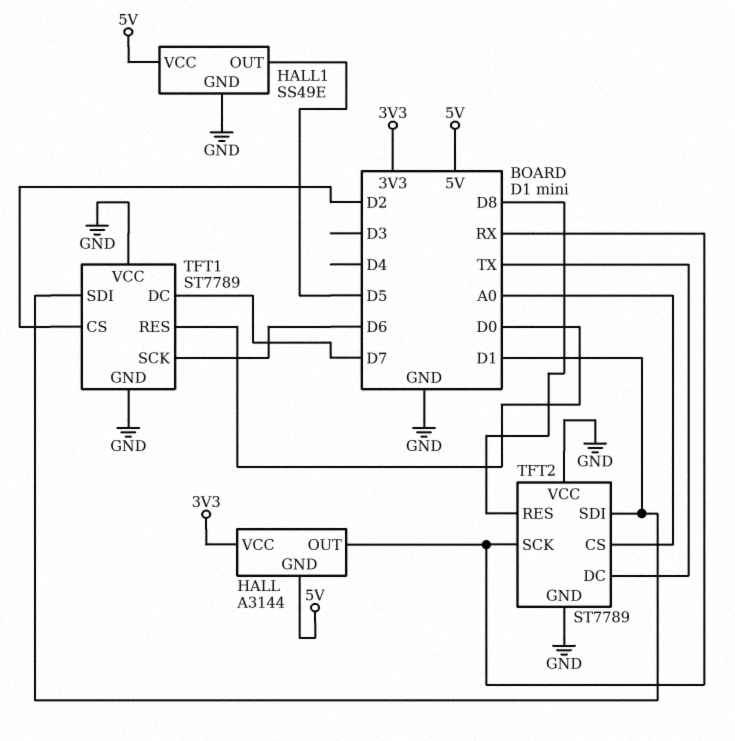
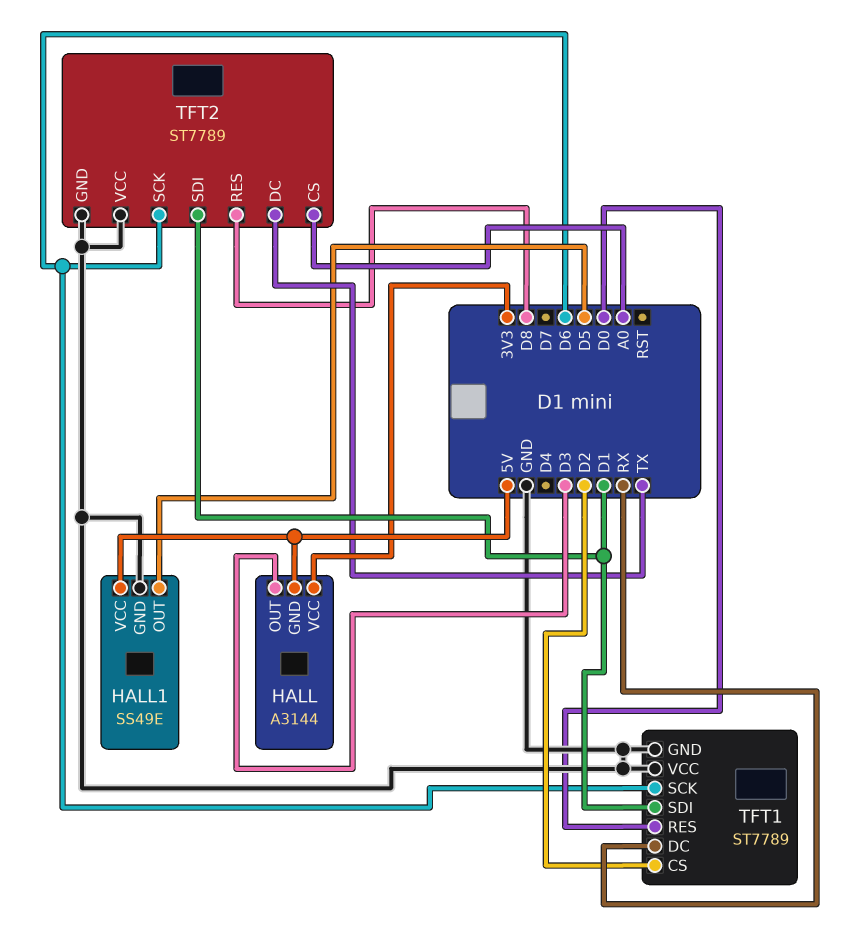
HALL pin OUT: RX -> D3
TFT1 pin DC: D7 -> RX
TFT2 pin SCK: RX -> D6

